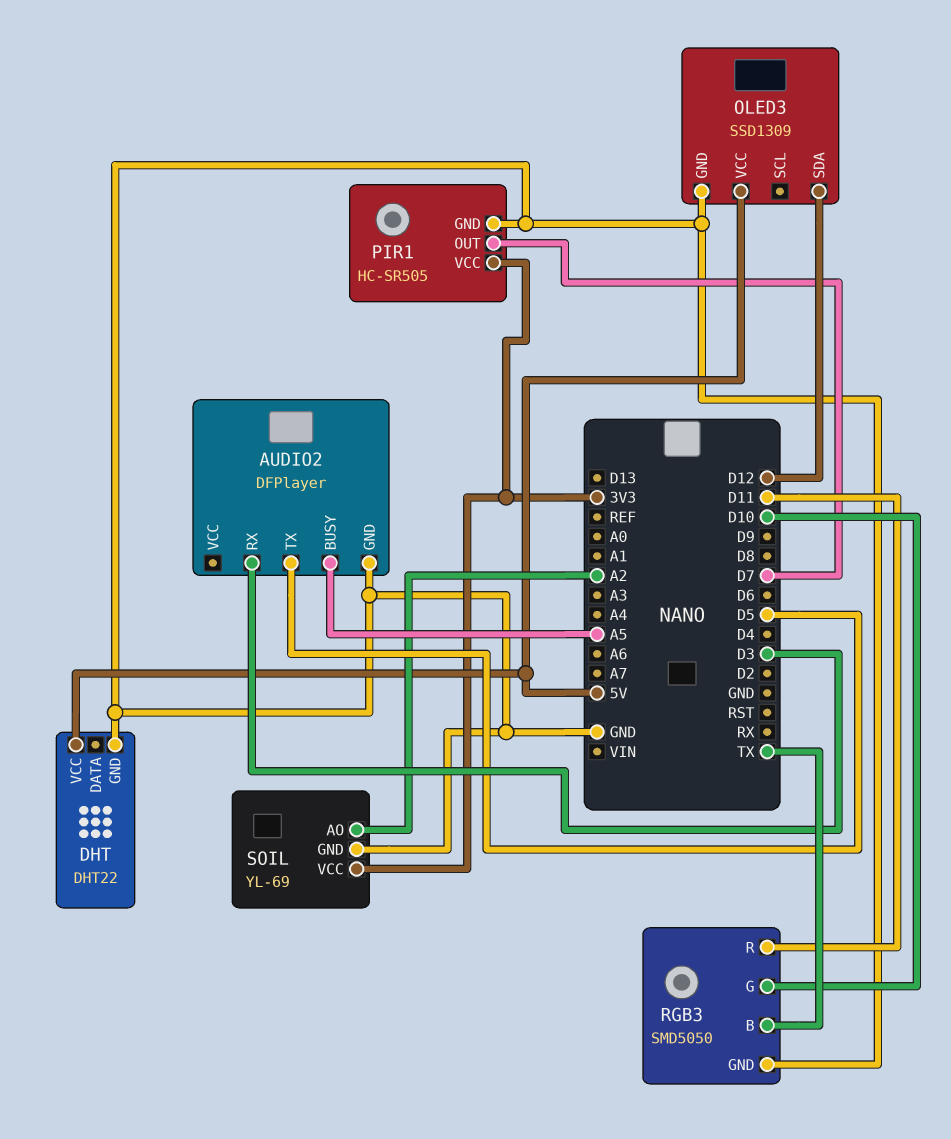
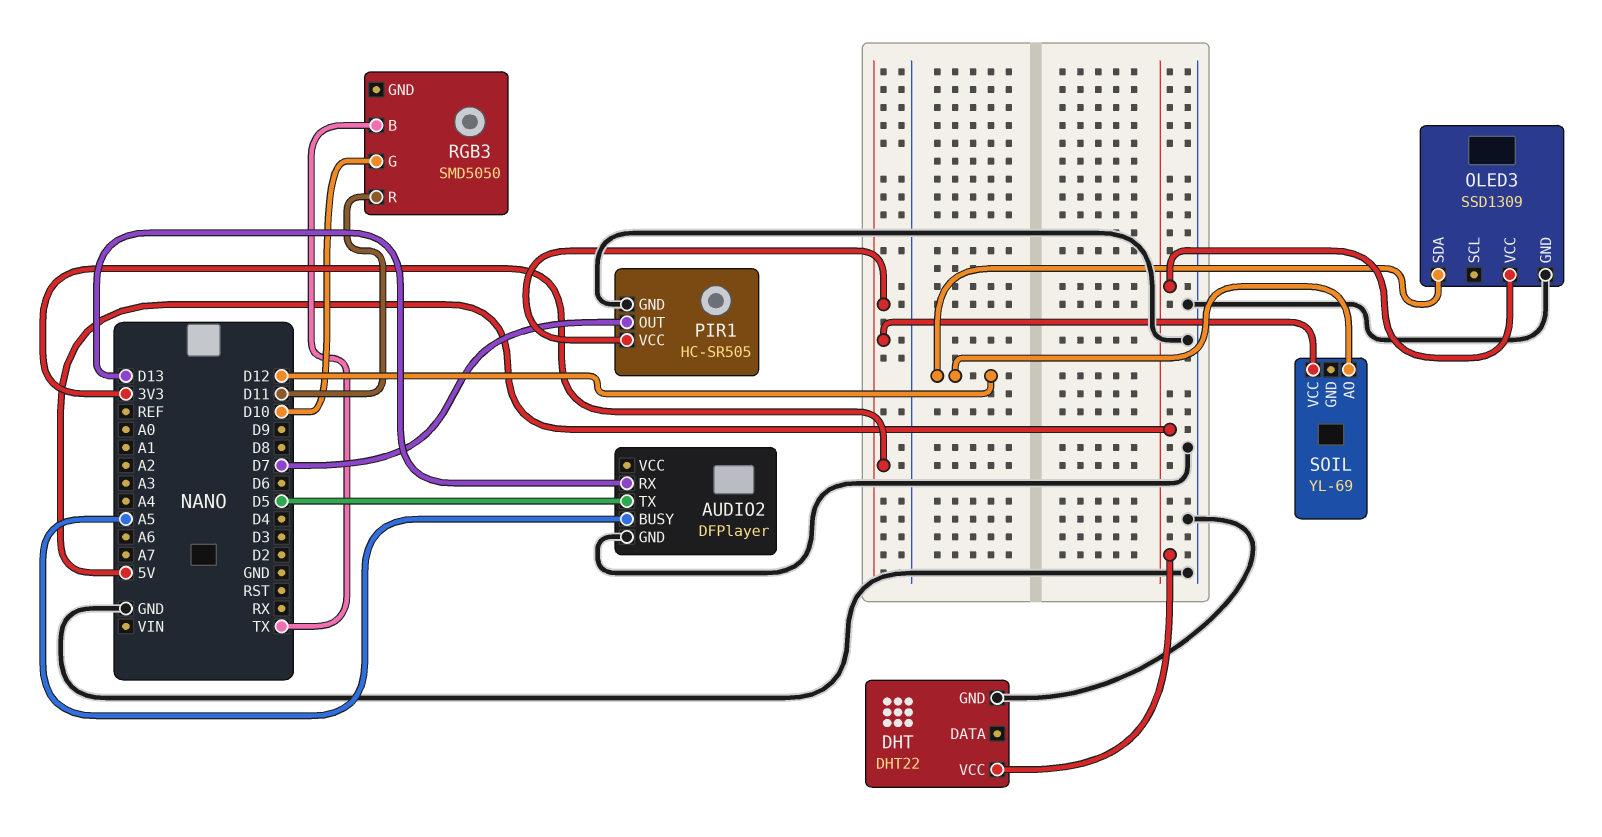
AUDIO2 pin RX: D3 -> D13
RGB3 pin GND: GND -> none
SOIL pin AO: A2 -> D12
SOIL pin GND: GND -> none

